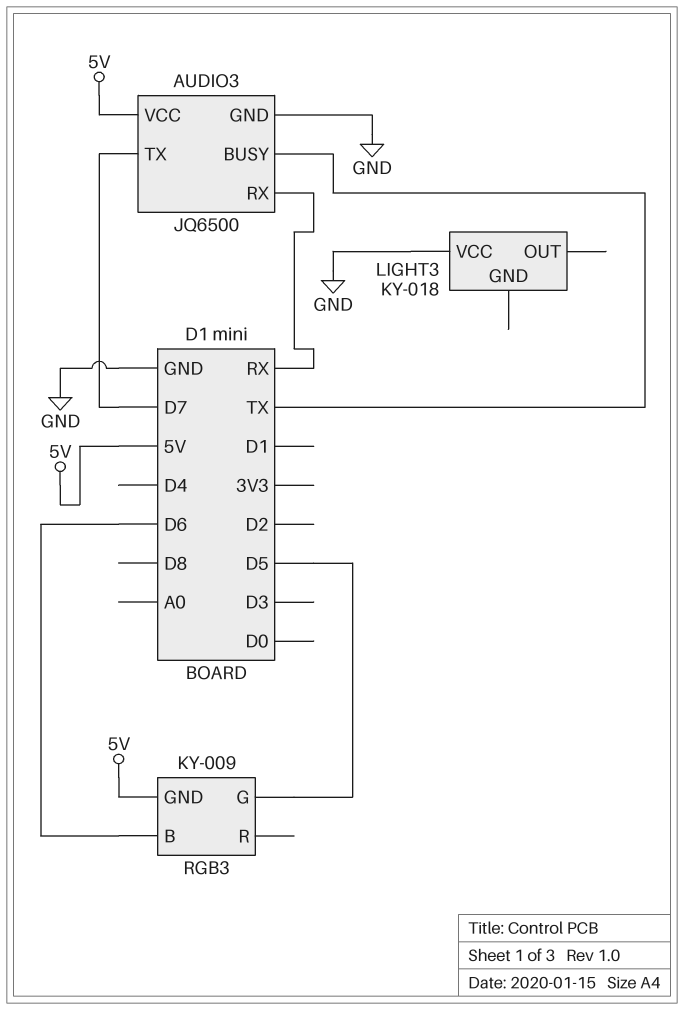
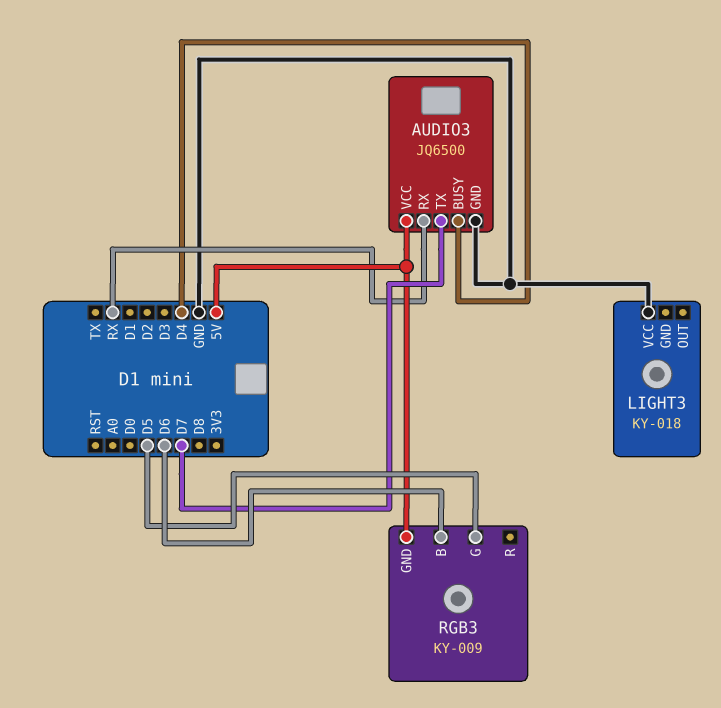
AUDIO3 pin BUSY: TX -> D4

